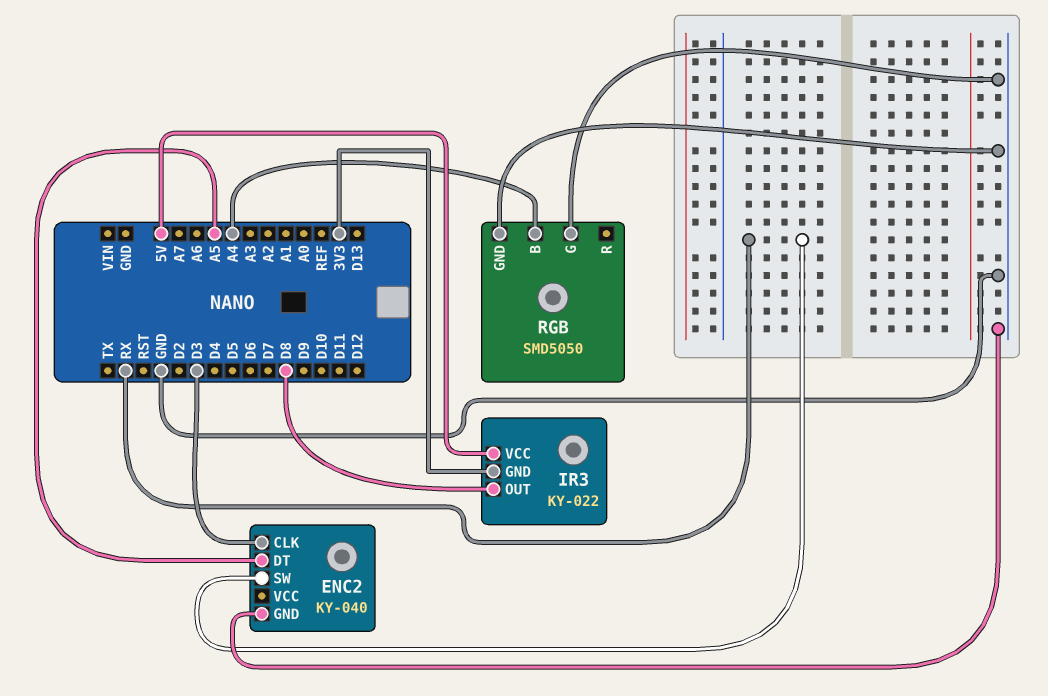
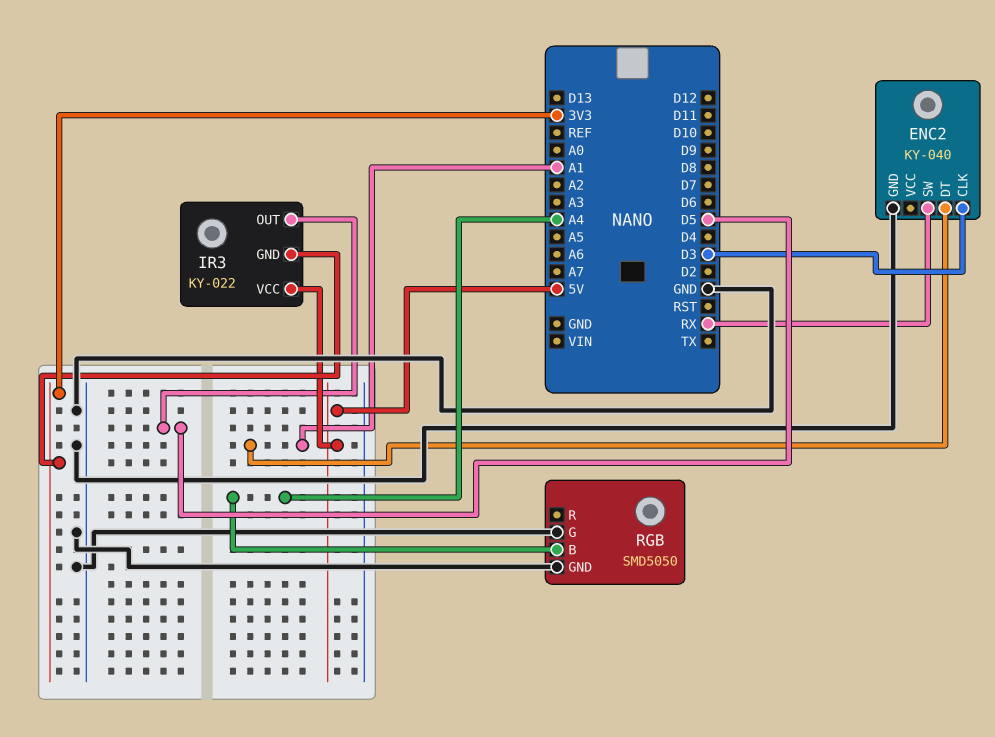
ENC2 pin DT: A5 -> A1
IR3 pin OUT: D8 -> D5

